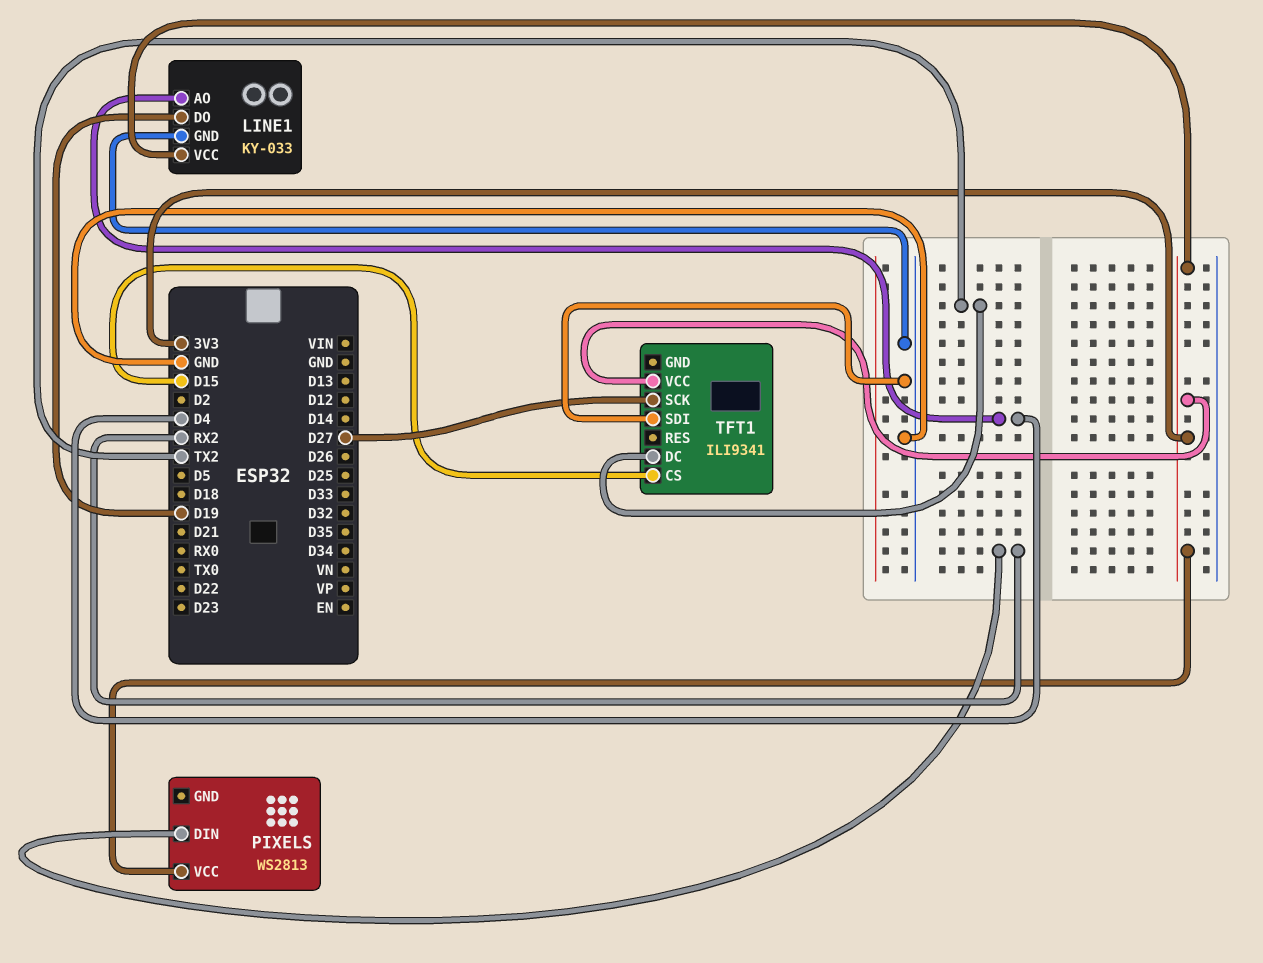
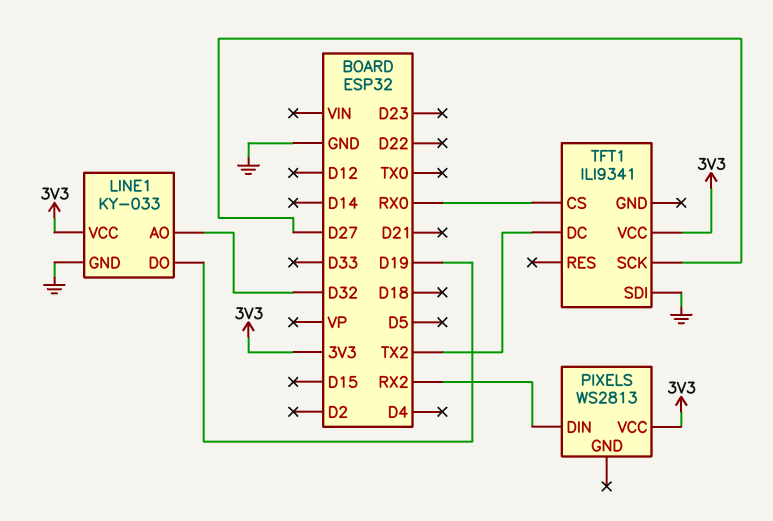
LINE1 pin AO: D4 -> D32
TFT1 pin CS: D15 -> RX0

